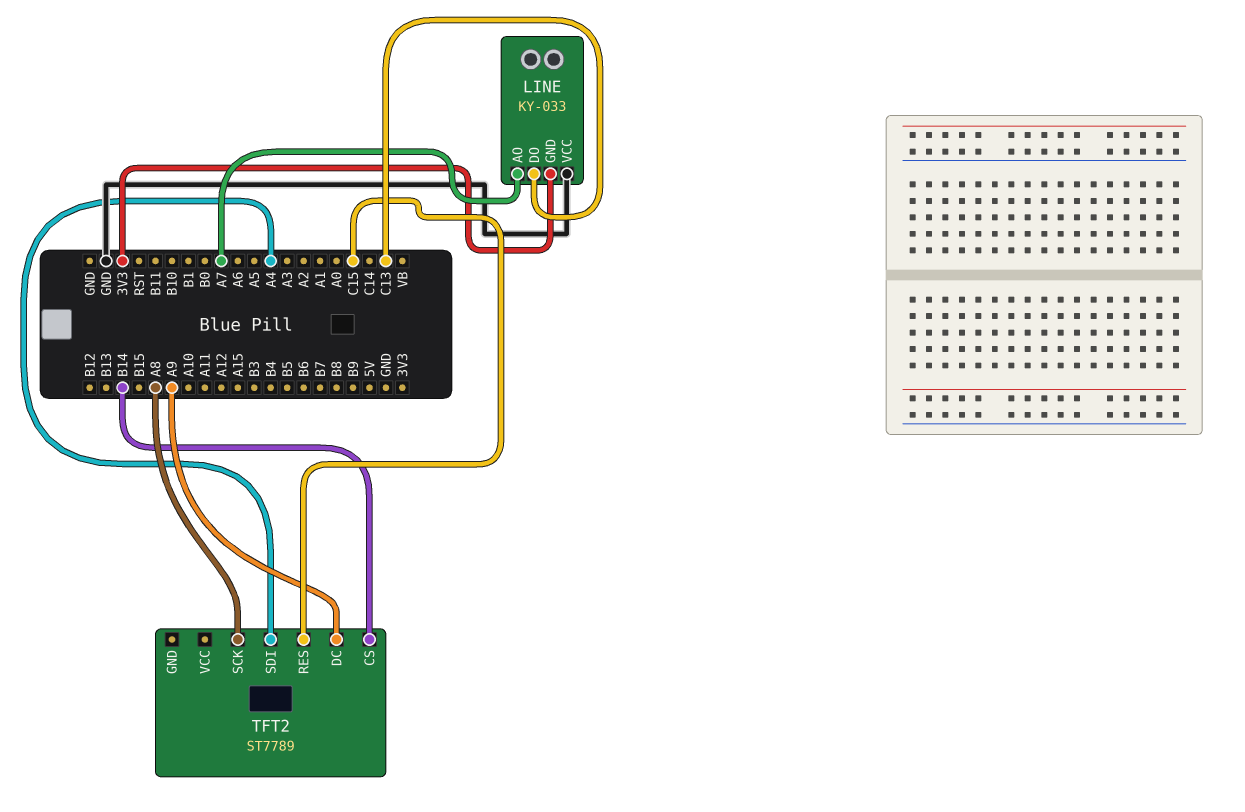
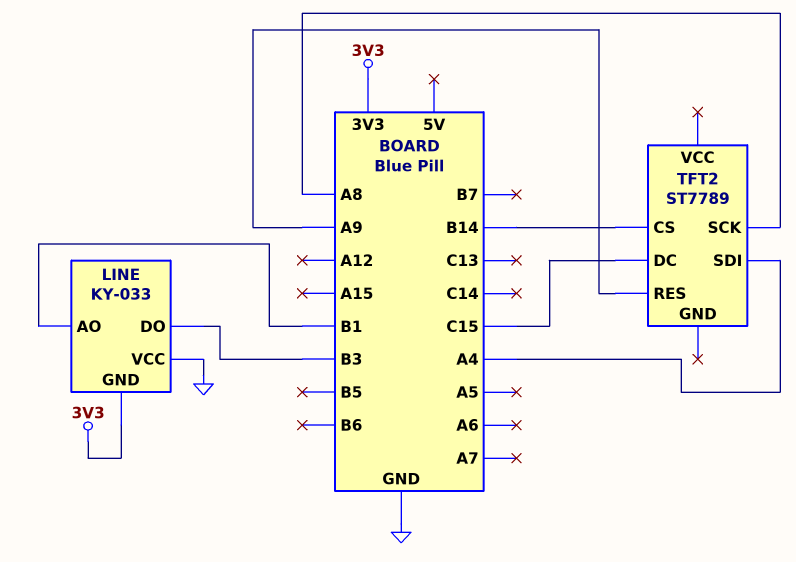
LINE pin AO: A7 -> B1
LINE pin DO: C13 -> B3
TFT2 pin DC: A9 -> C15
TFT2 pin RES: C15 -> A9

